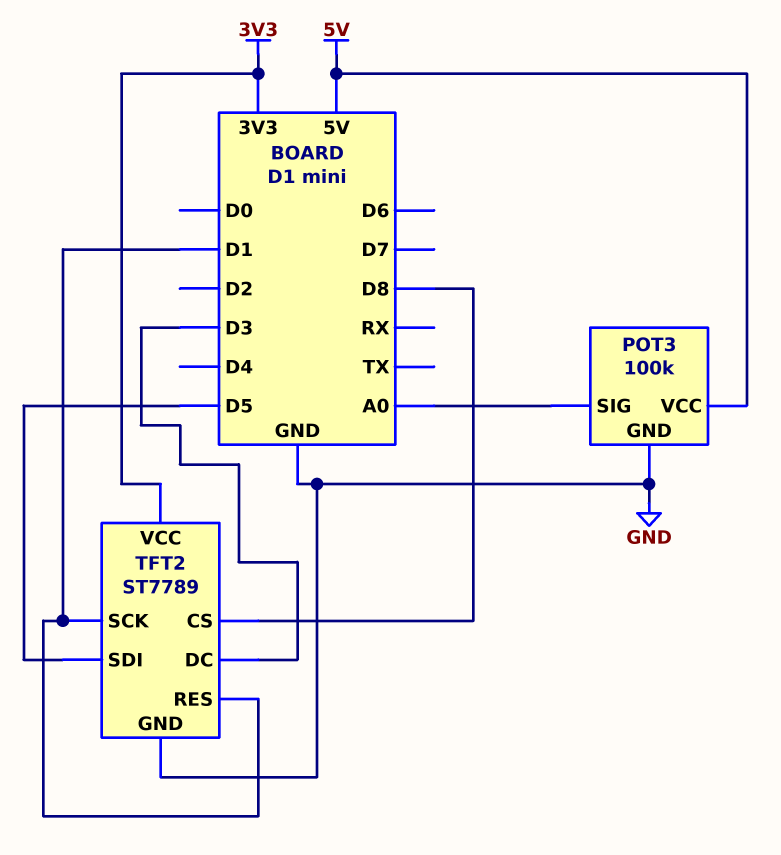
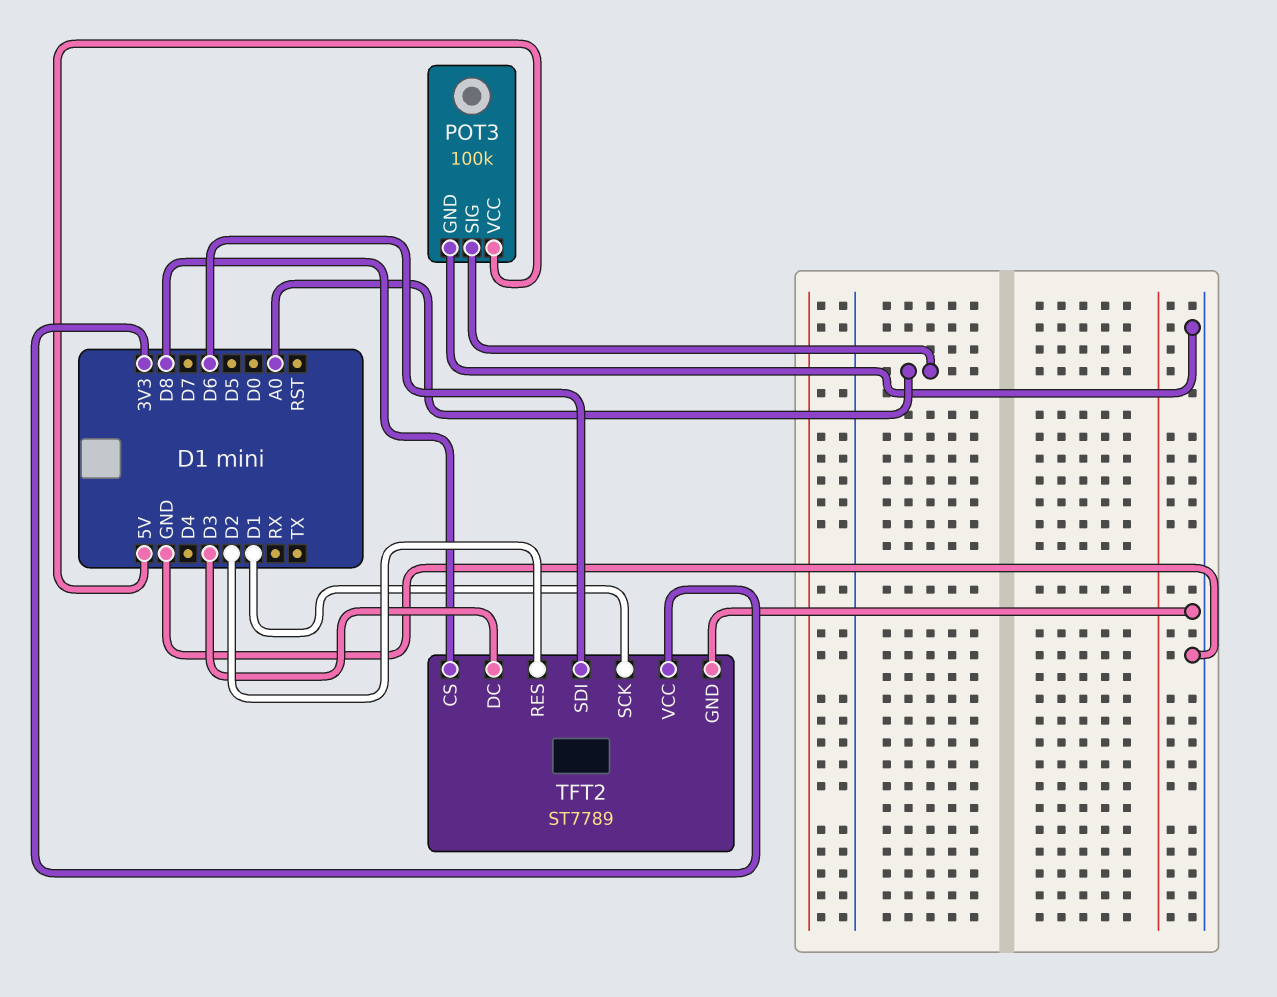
TFT2 pin RES: D1 -> D2
TFT2 pin SDI: D5 -> D6

